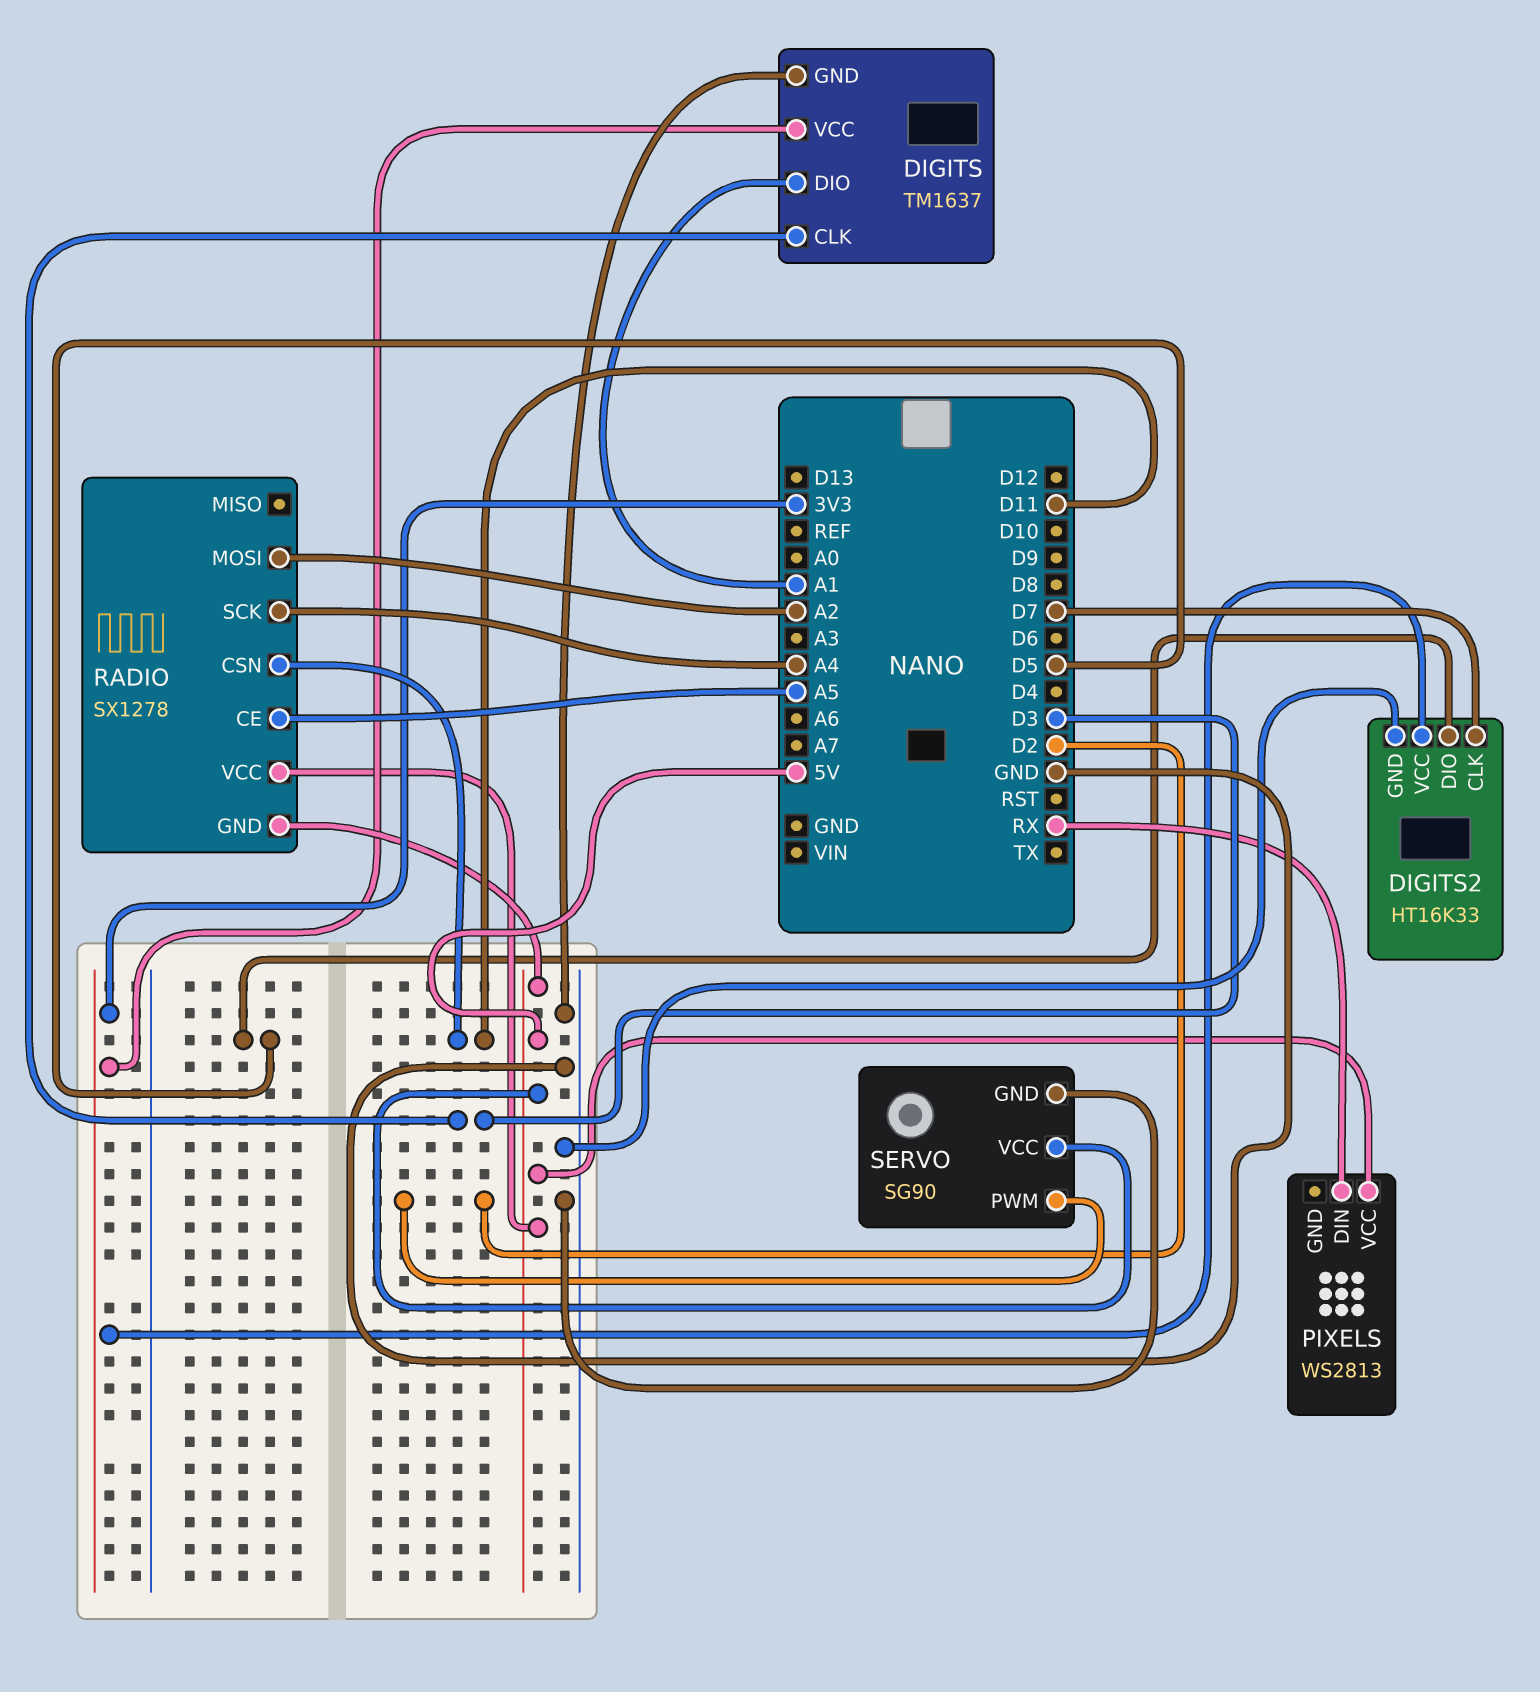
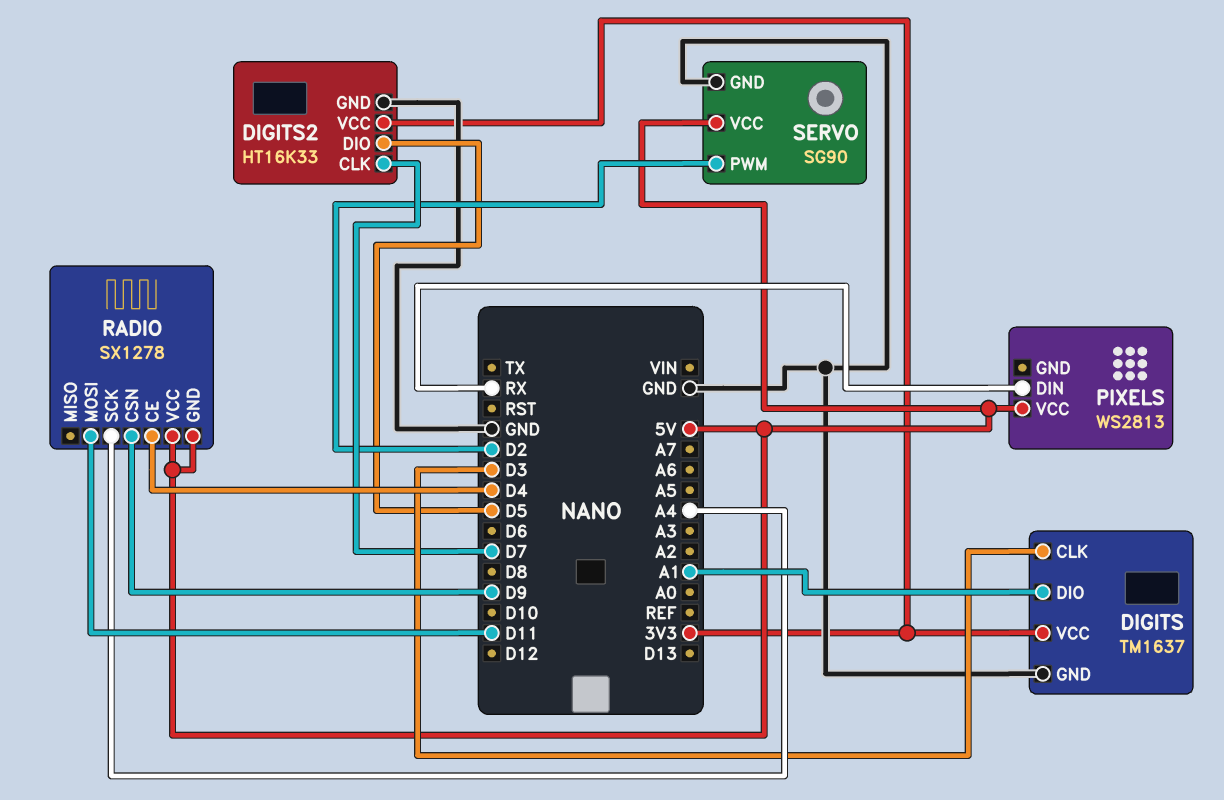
RADIO pin CE: A5 -> D4
RADIO pin CSN: D11 -> D9
RADIO pin MOSI: A2 -> D11

